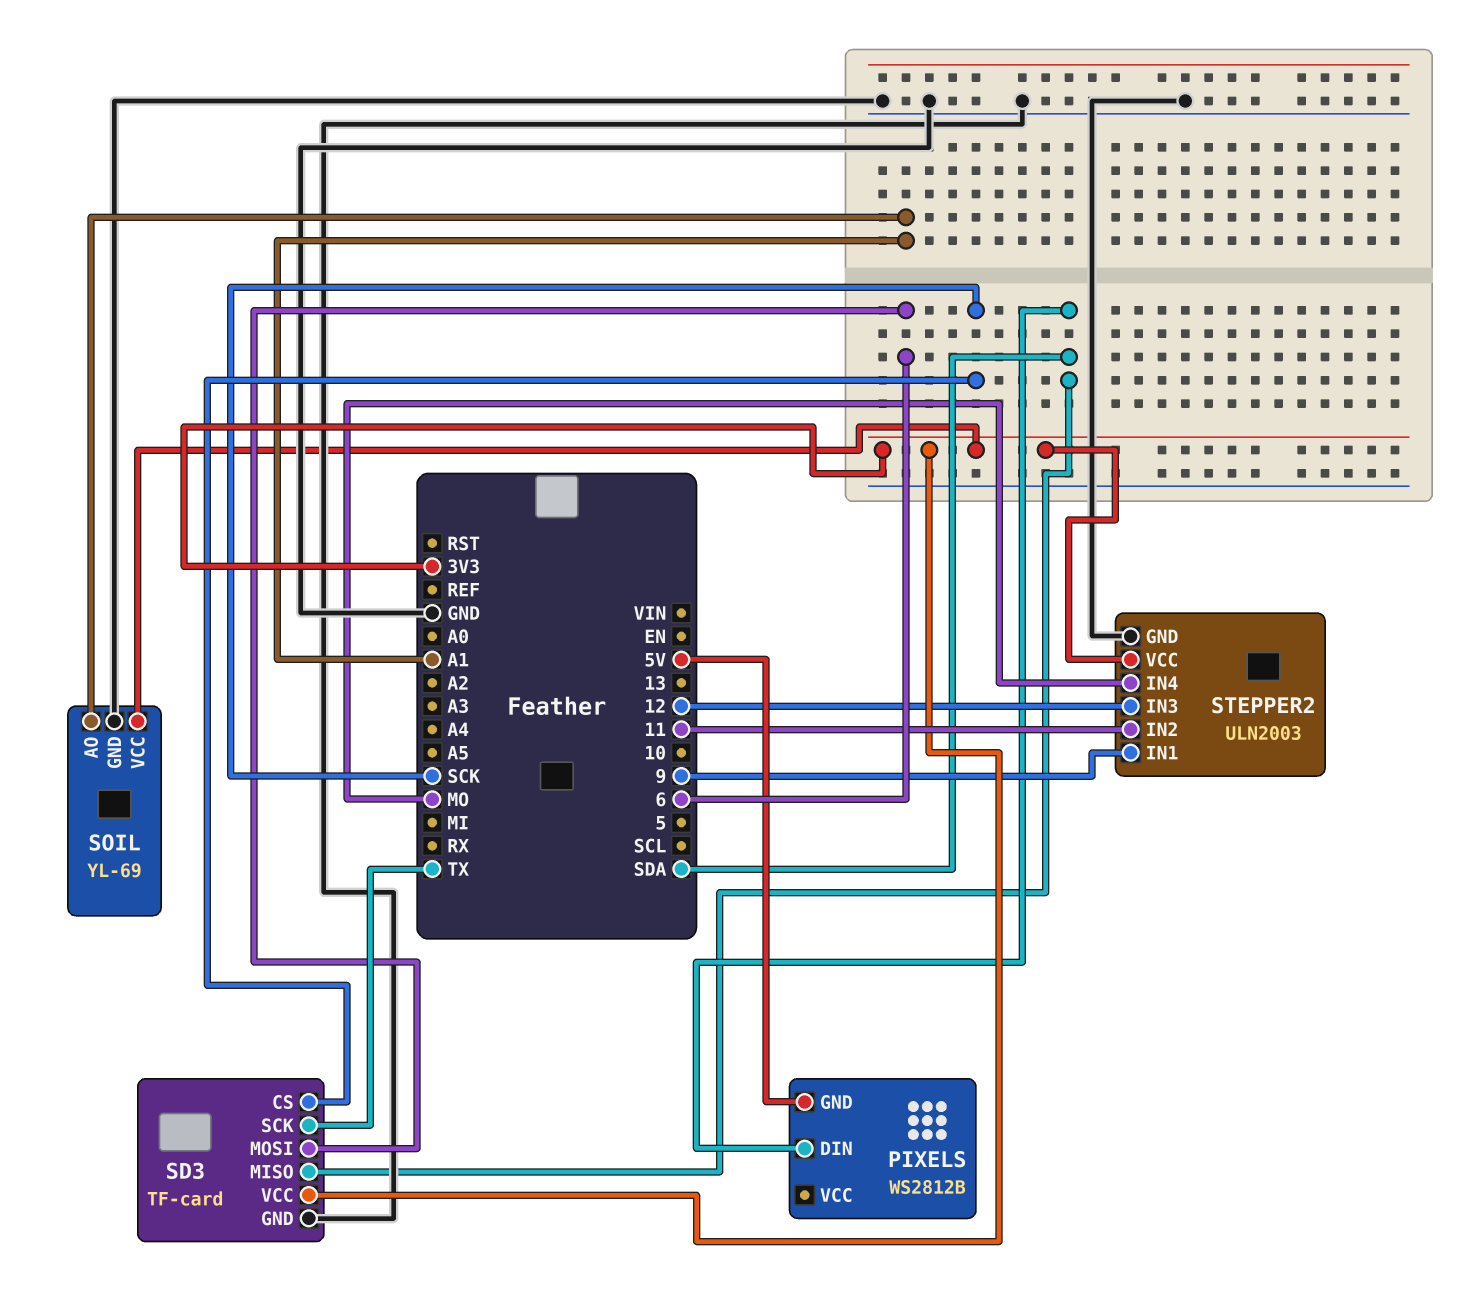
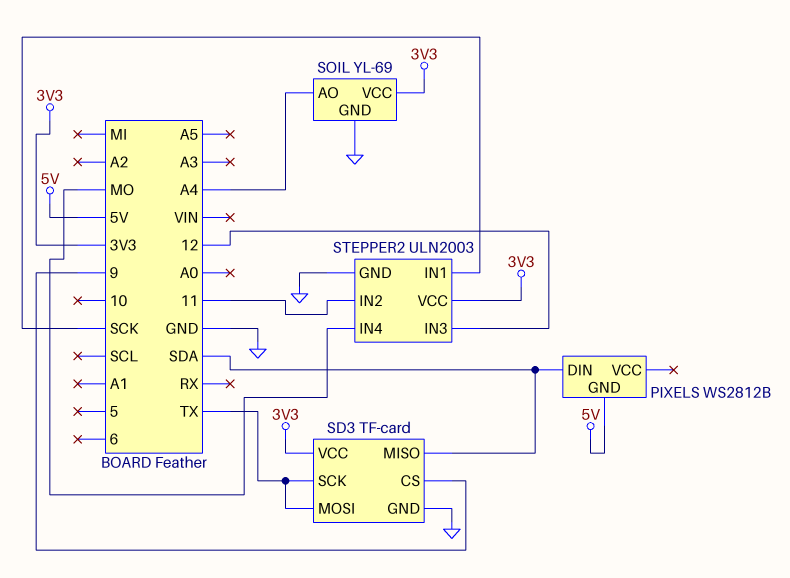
SD3 pin CS: SCK -> 9
SD3 pin MOSI: 6 -> TX
SOIL pin AO: A1 -> A4
STEPPER2 pin IN1: 9 -> SCK

